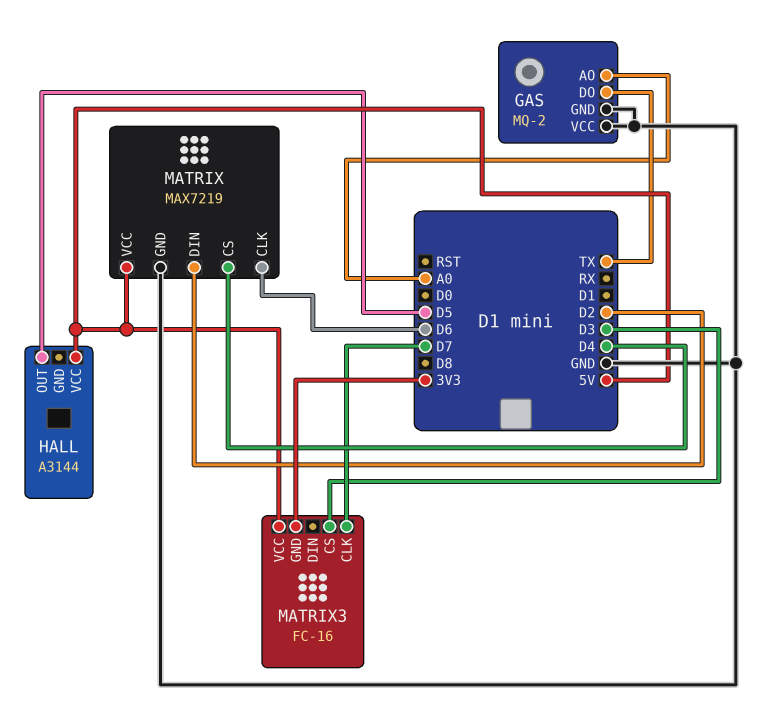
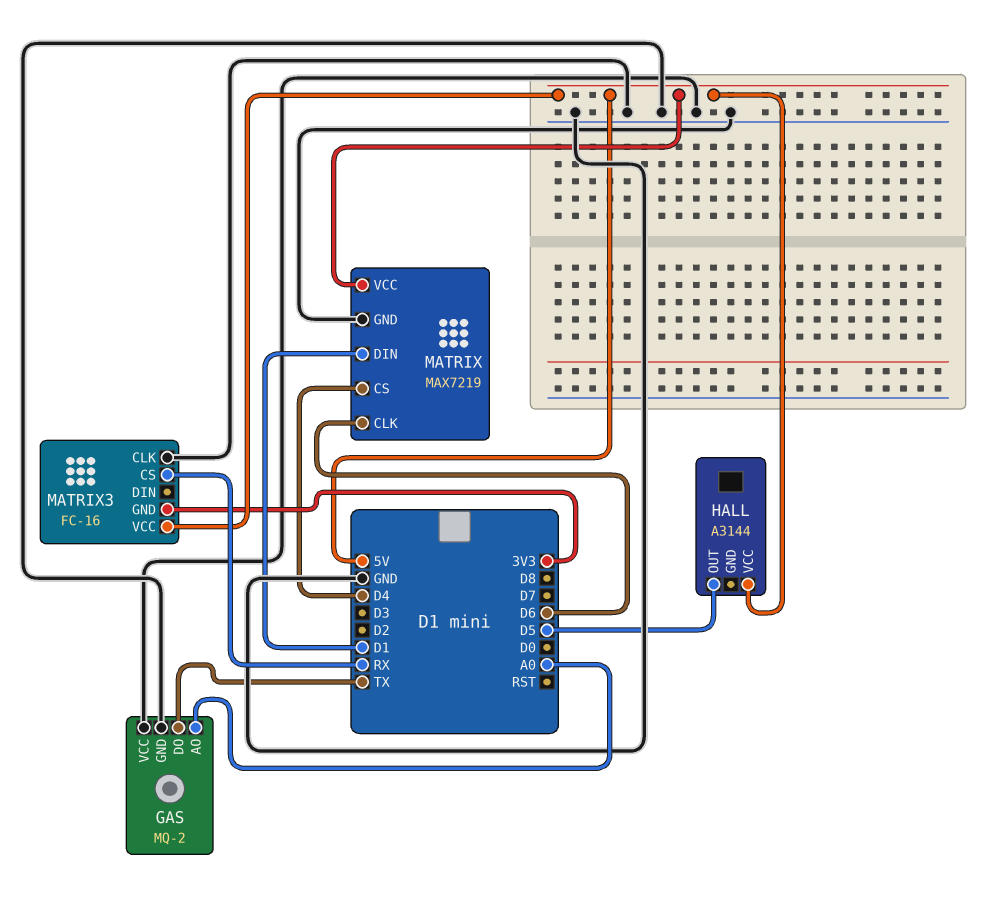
MATRIX pin DIN: D2 -> D1
MATRIX3 pin CLK: D7 -> GND
MATRIX3 pin CS: D3 -> RX

